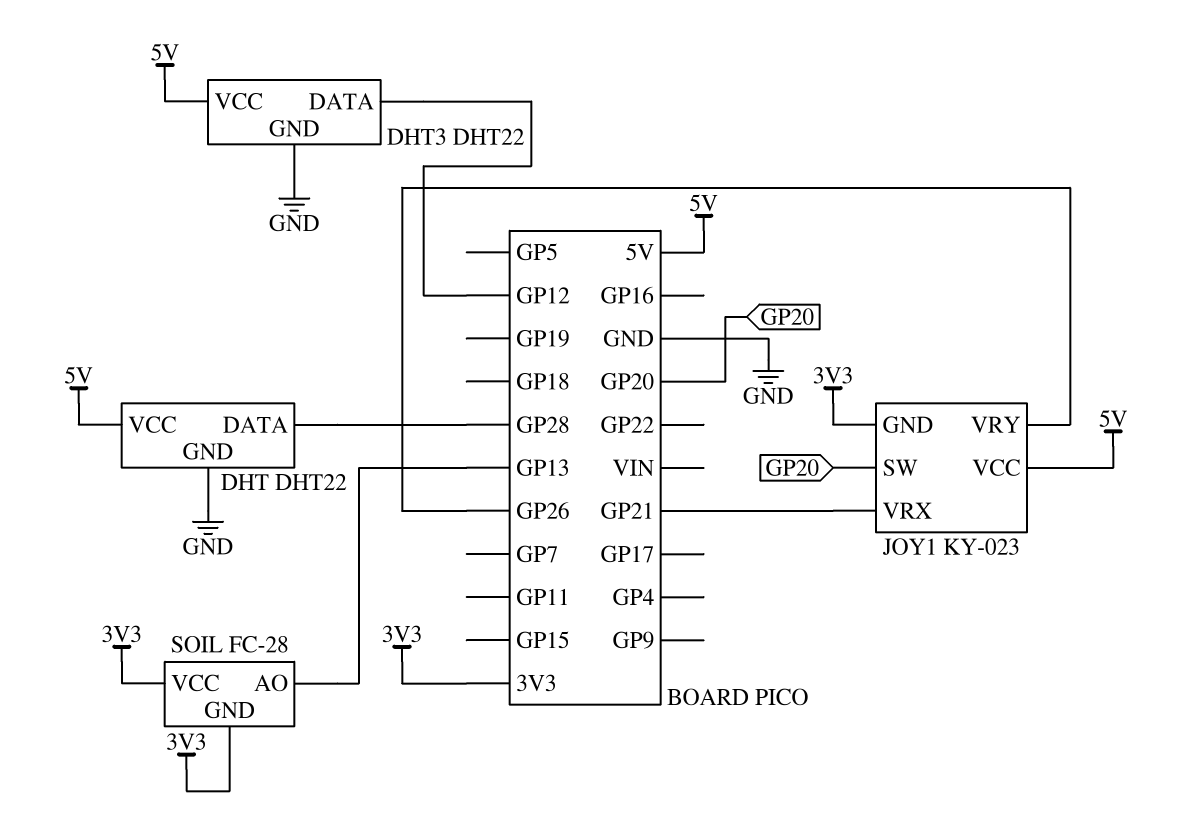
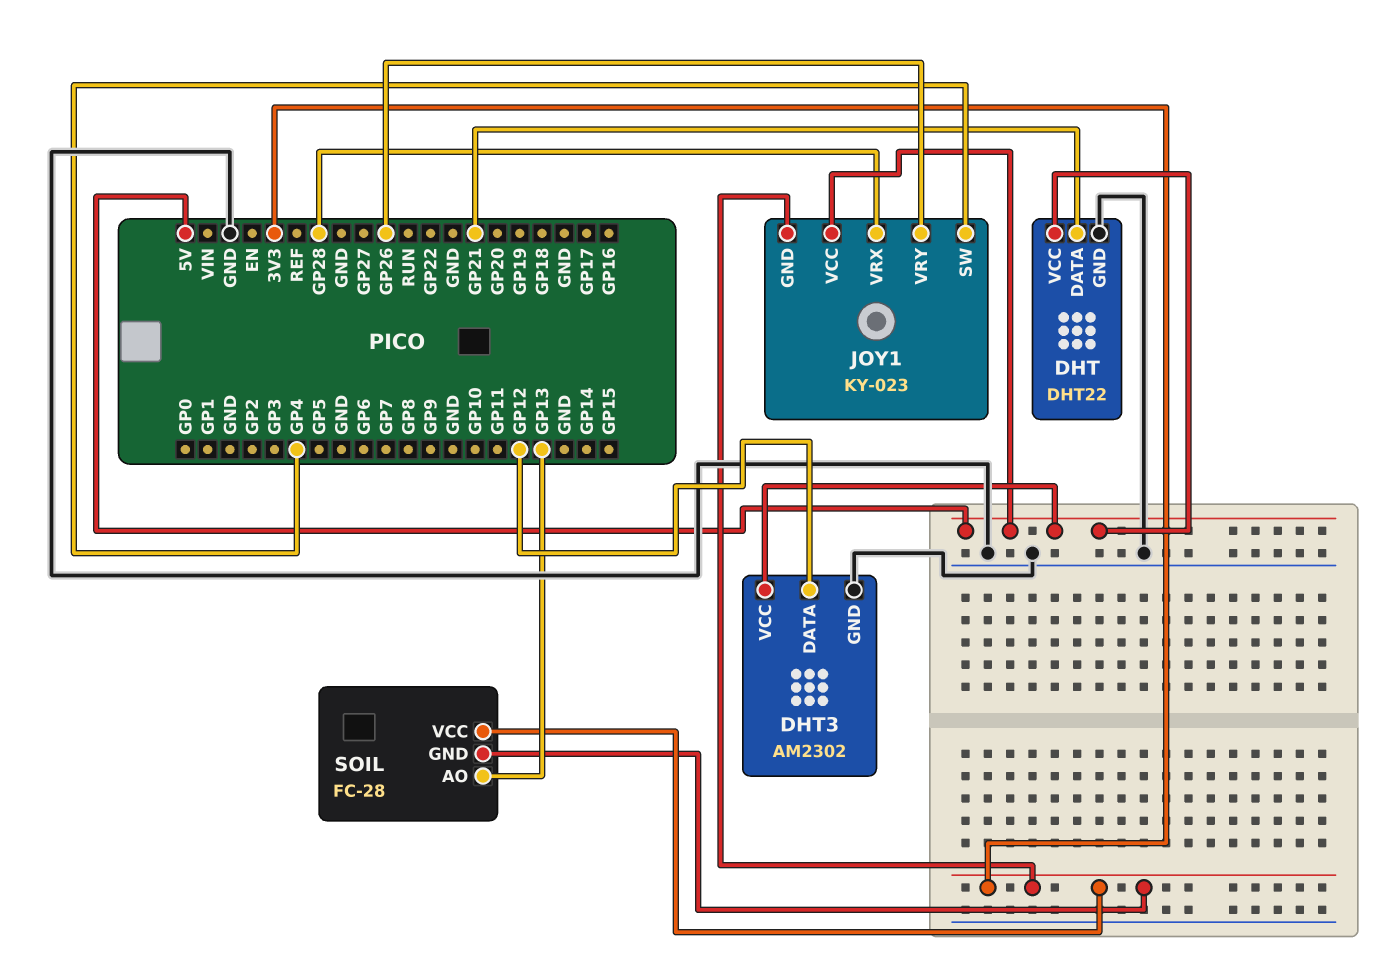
DHT pin DATA: GP28 -> GP21
DHT3: DHT22 -> AM2302
JOY1 pin SW: GP20 -> GP4
JOY1 pin VRX: GP21 -> GP28

